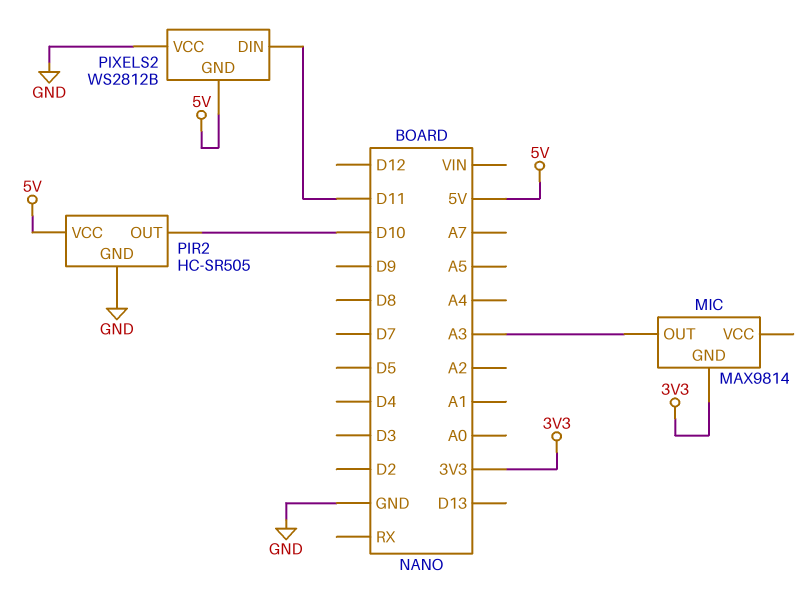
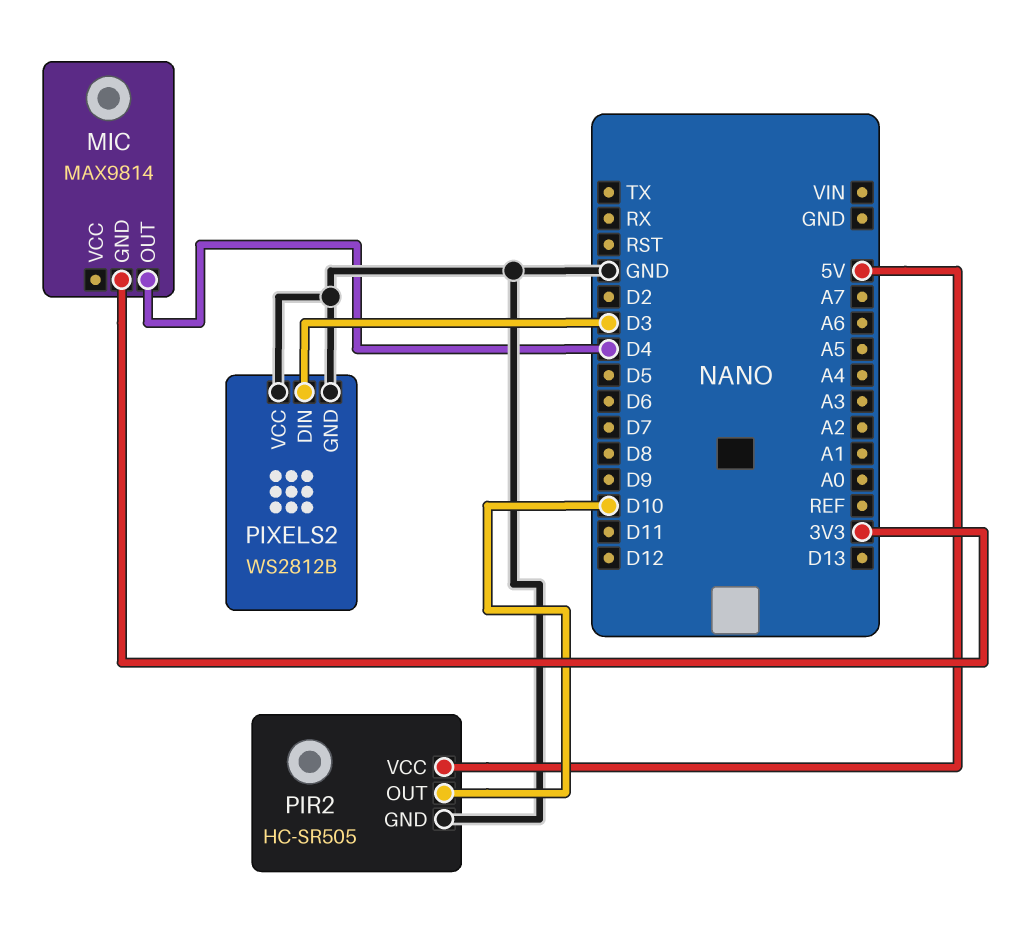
MIC pin OUT: A3 -> D4
PIXELS2 pin DIN: D11 -> D3
PIXELS2 pin GND: 5V -> GND

